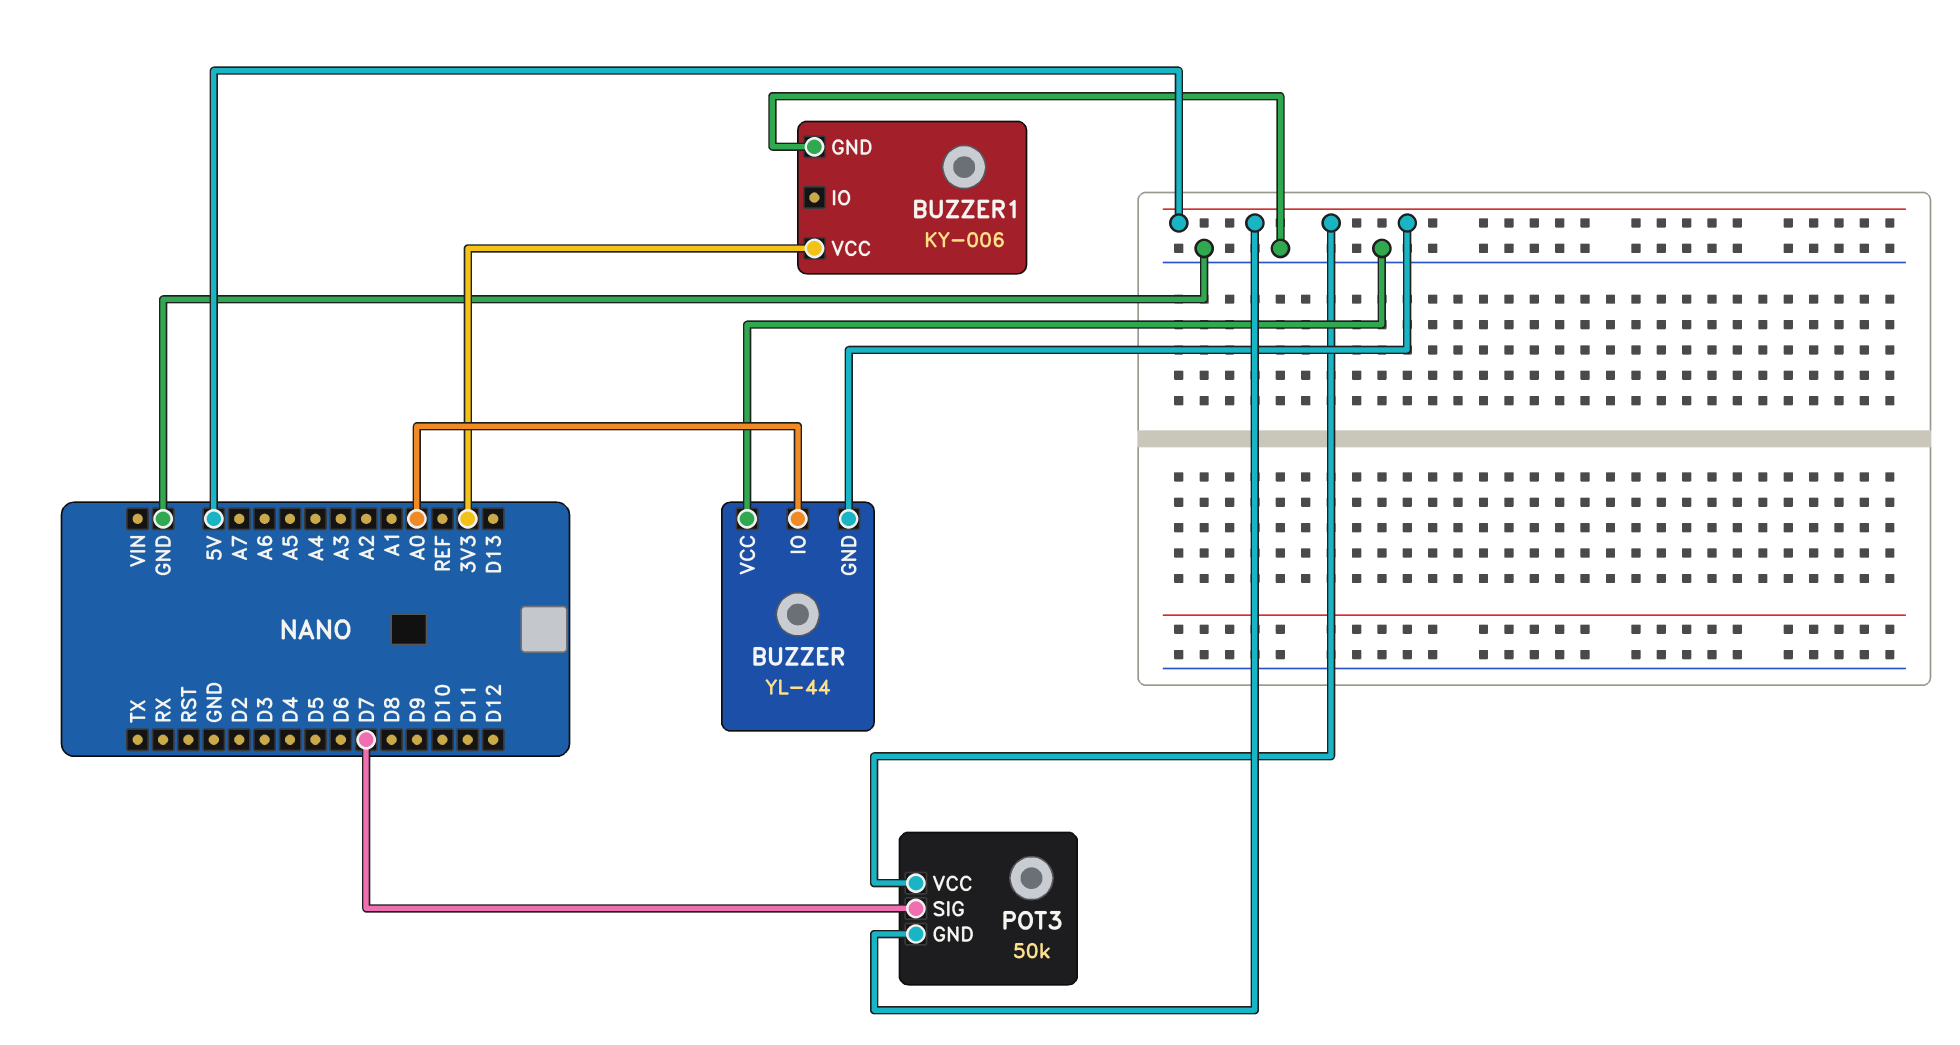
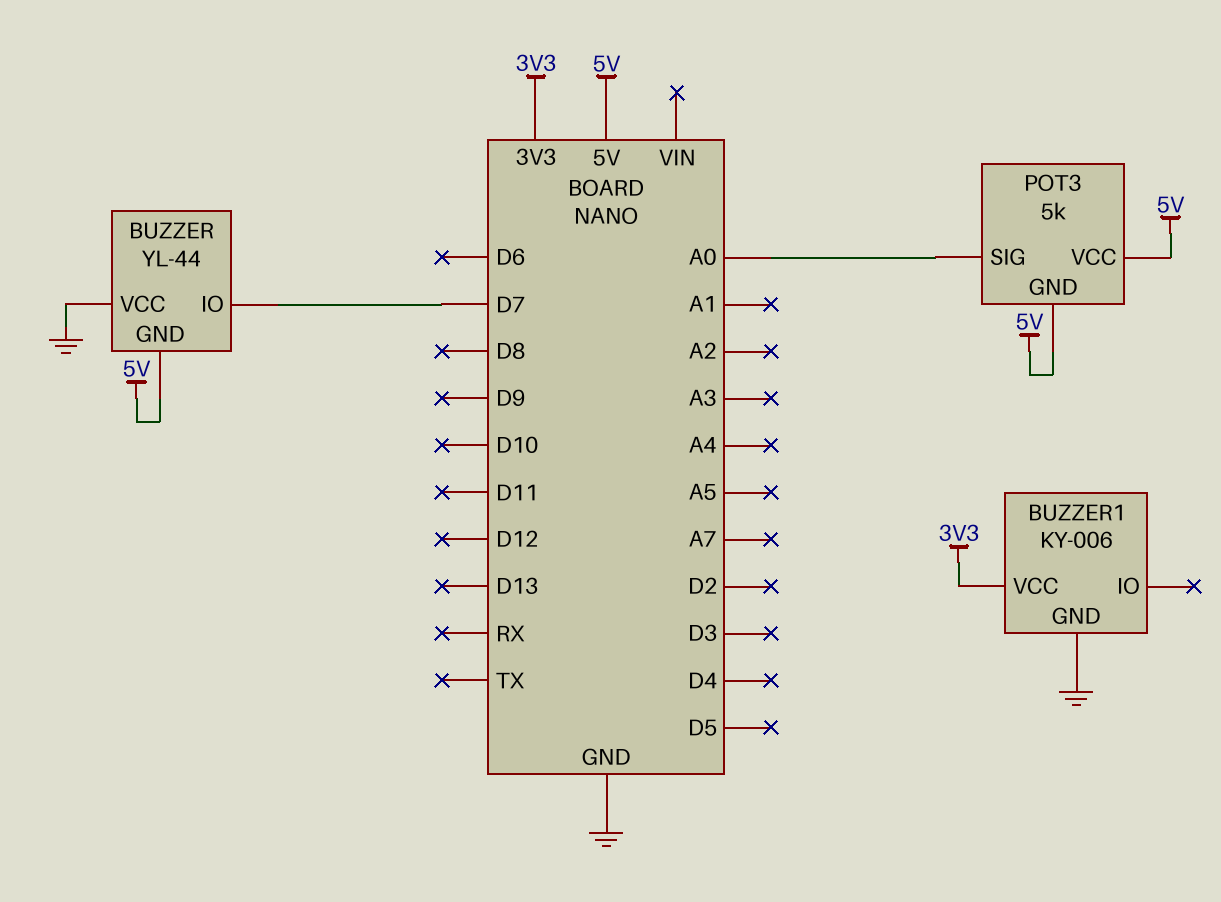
BUZZER pin IO: A0 -> D7
POT3: 50k -> 5k
POT3 pin SIG: D7 -> A0

